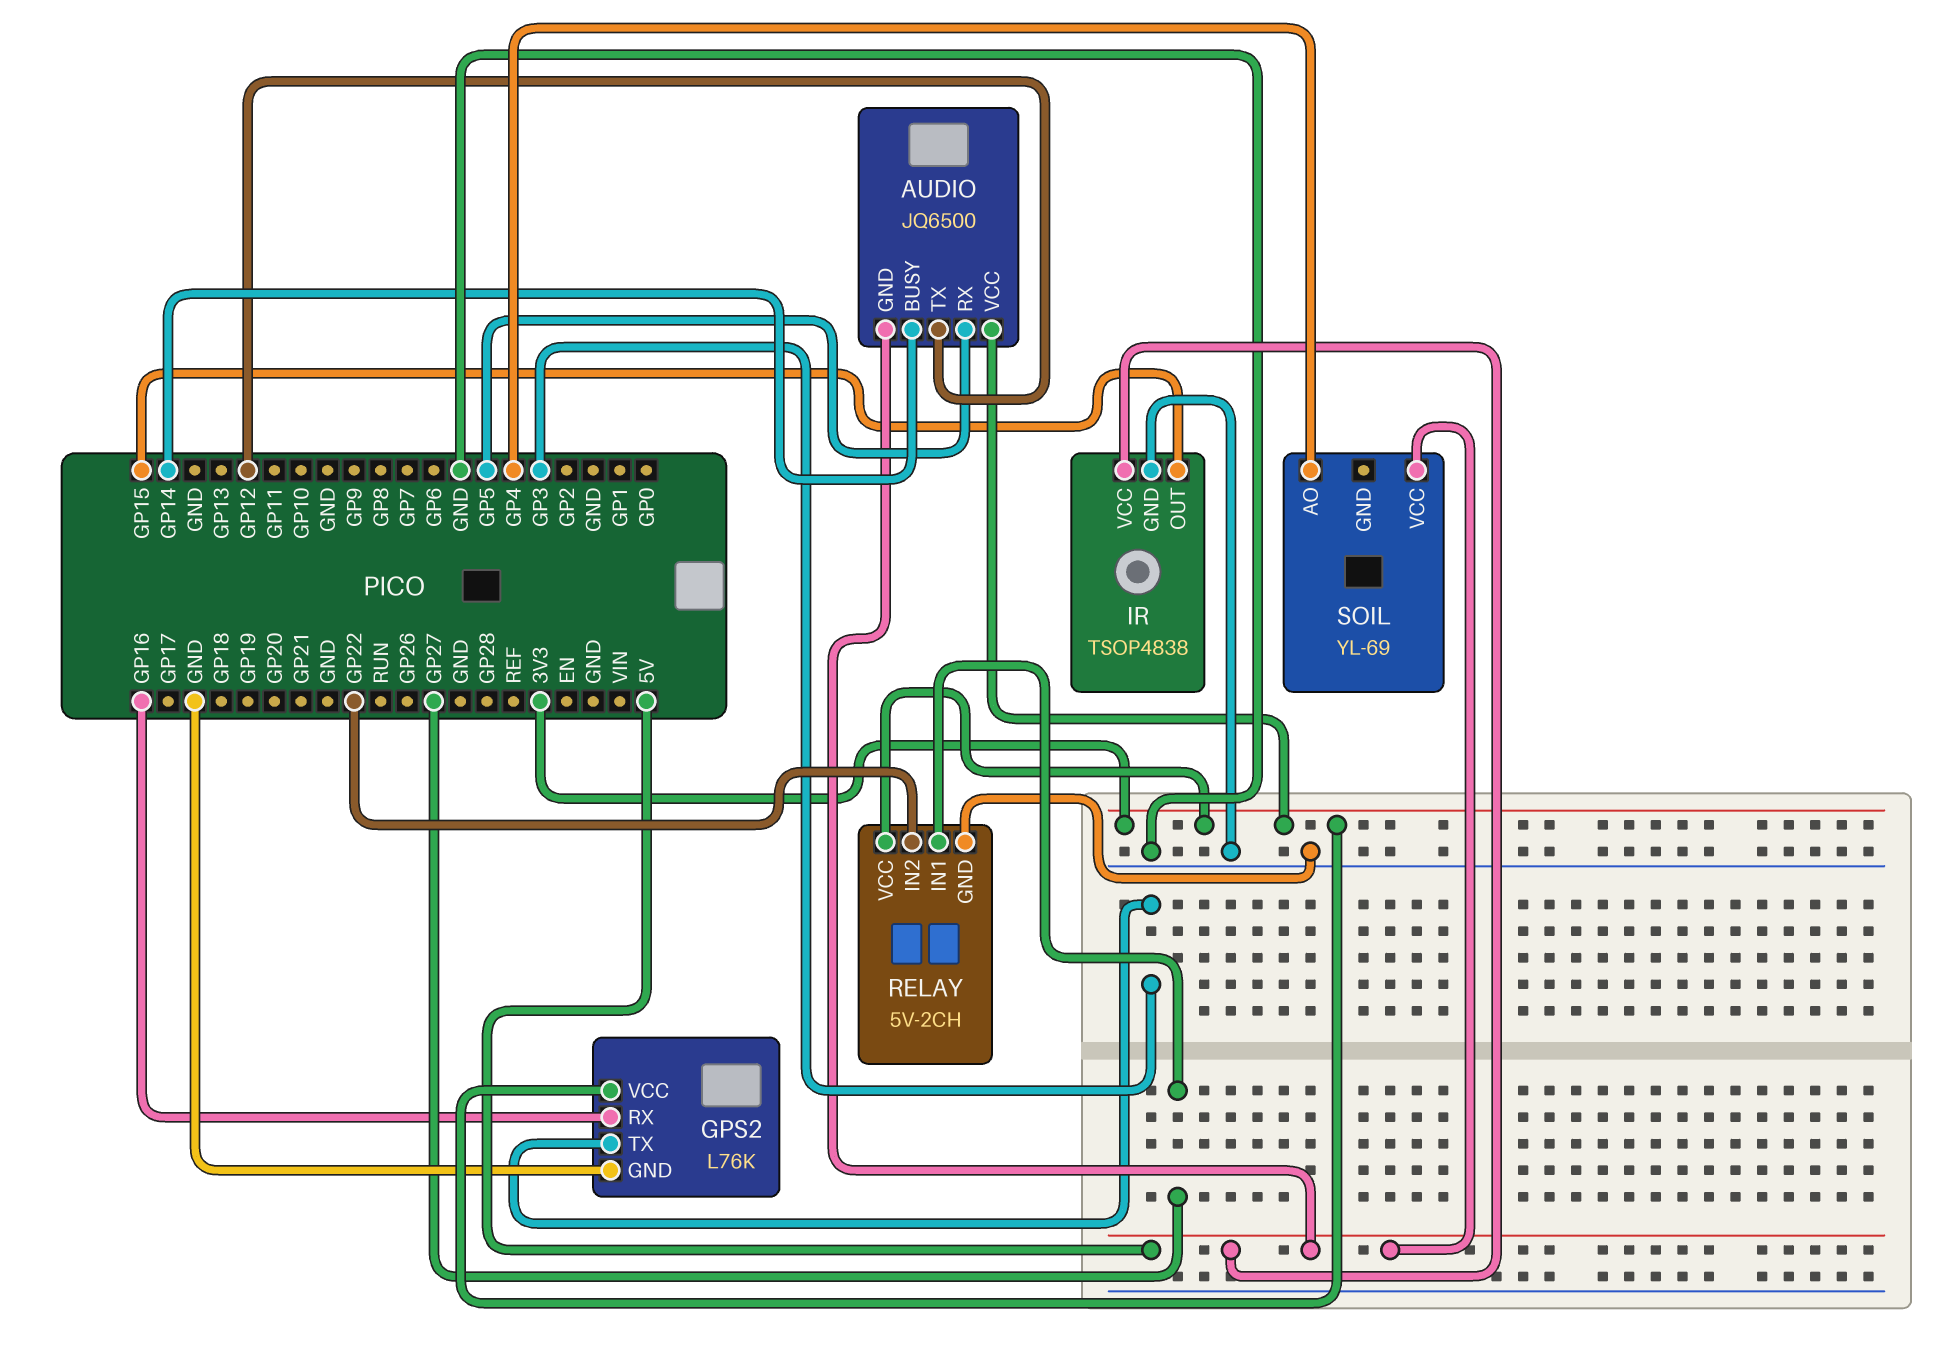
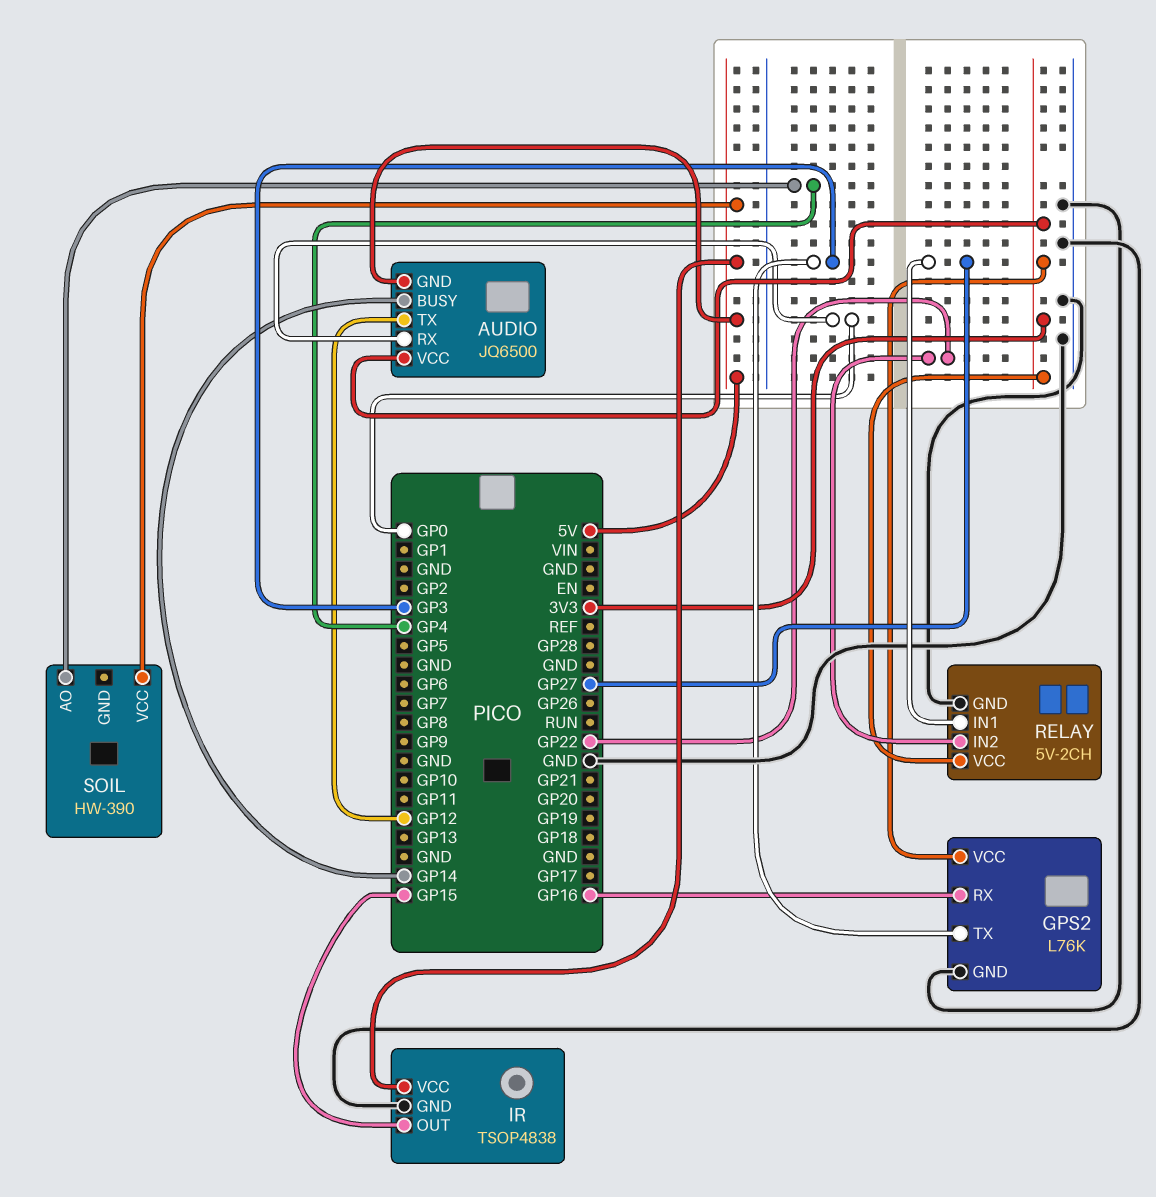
AUDIO pin RX: GP5 -> GP0
SOIL: YL-69 -> HW-390

